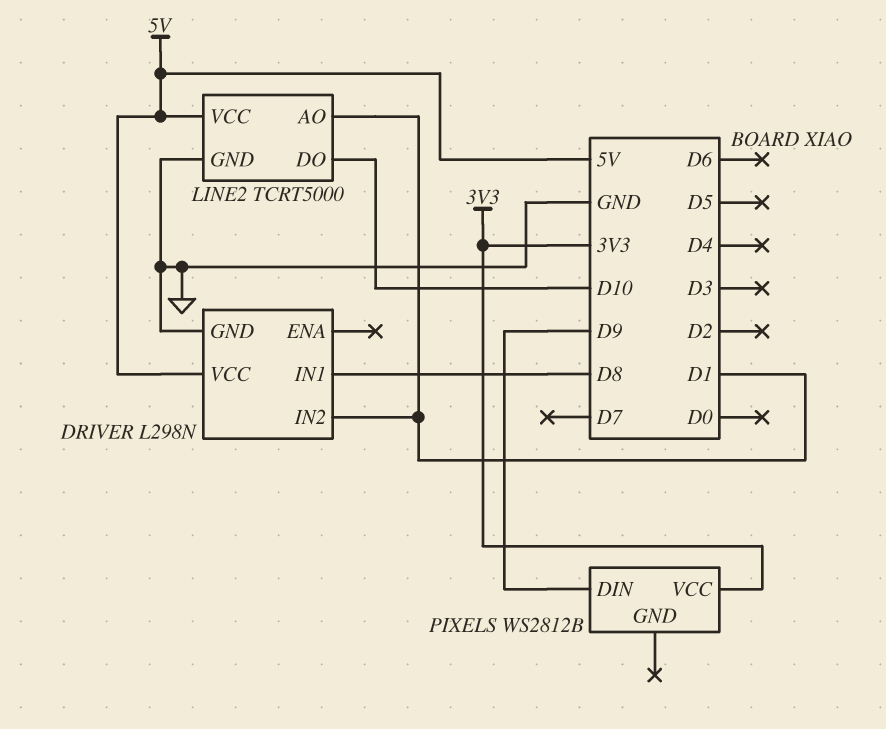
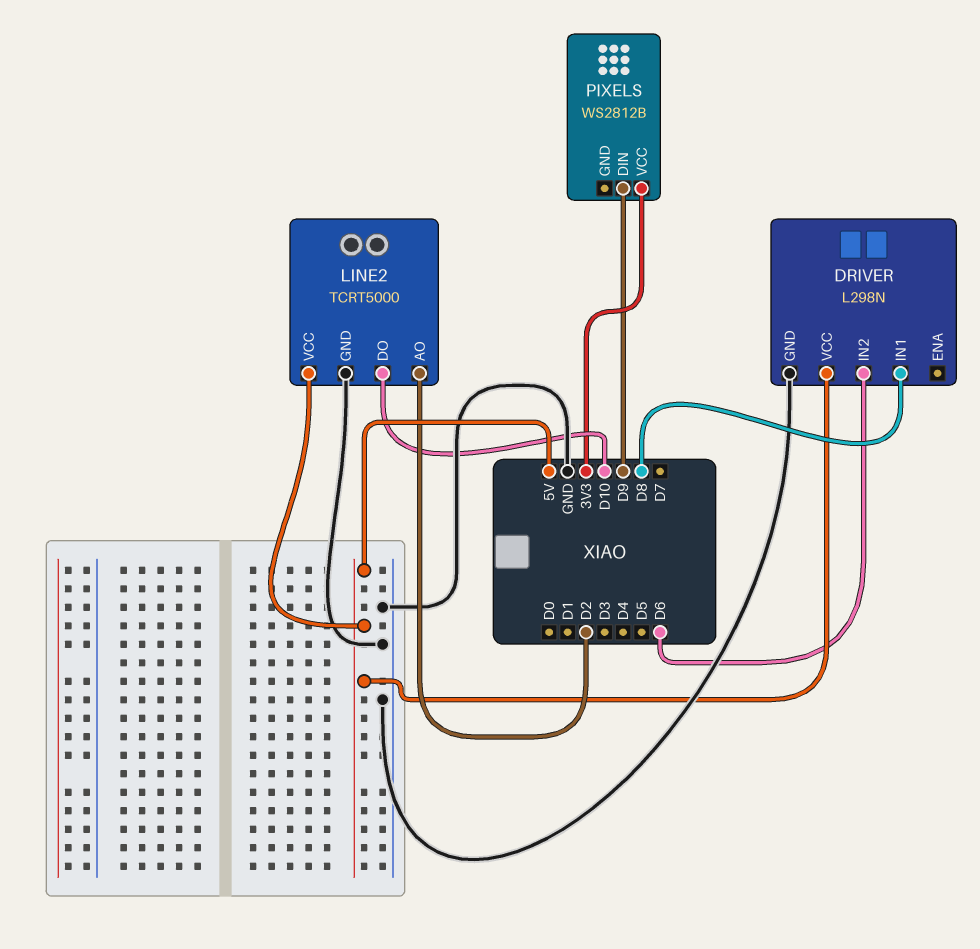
DRIVER pin IN2: D1 -> D6
LINE2 pin AO: D1 -> D2

